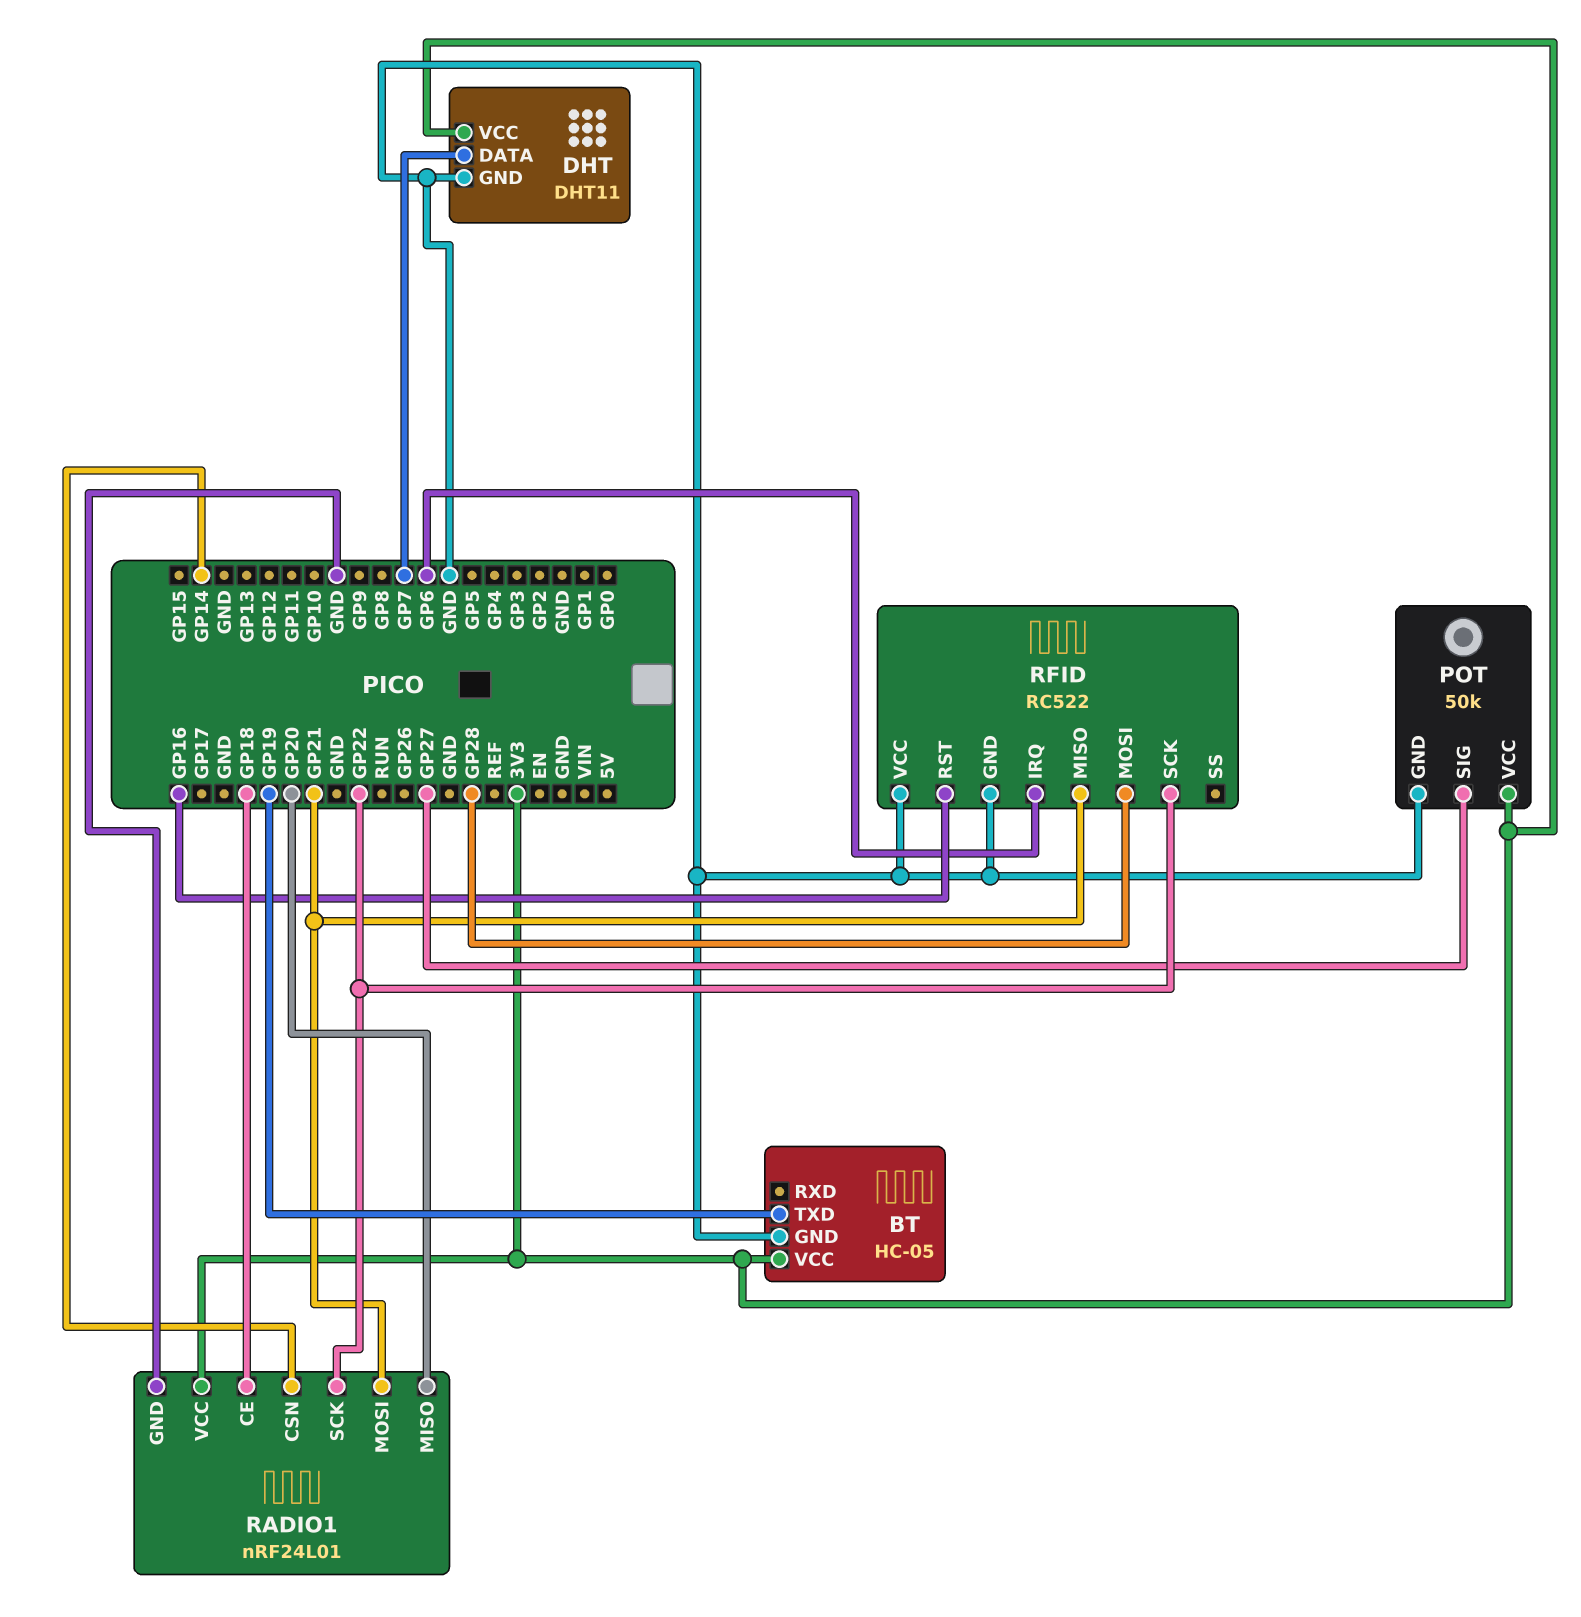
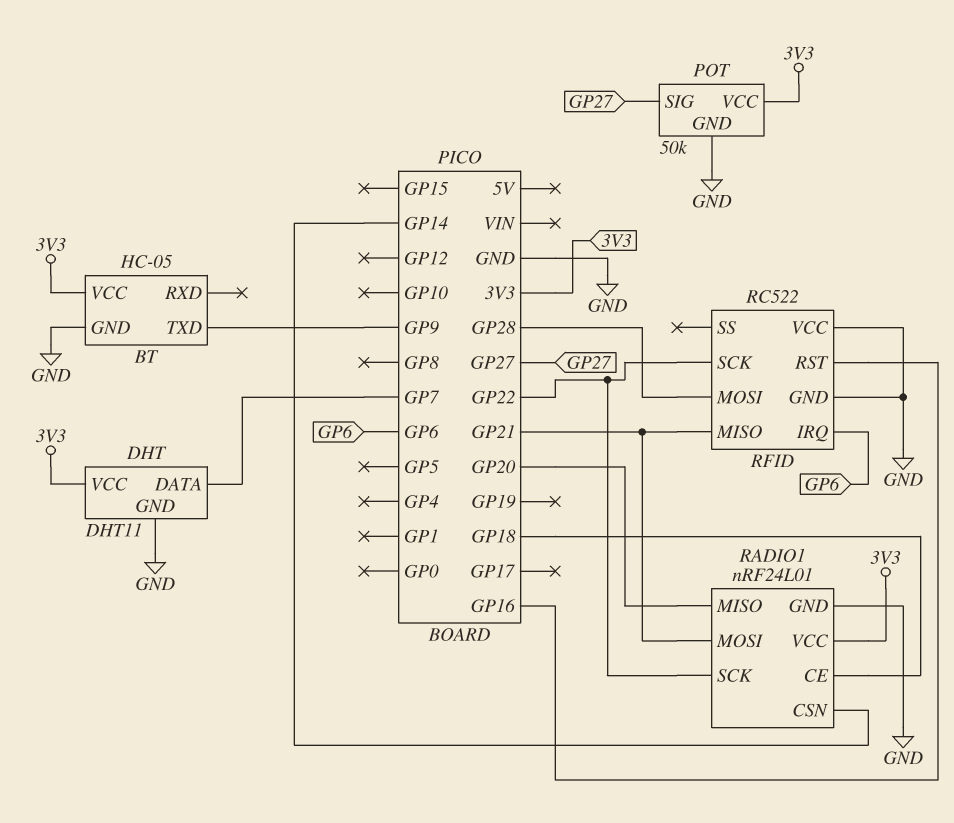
BT pin TXD: GP19 -> GP9

